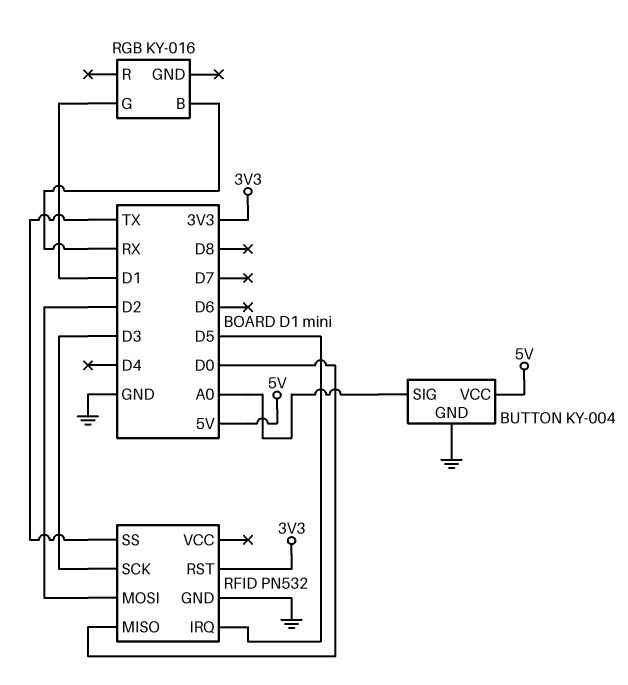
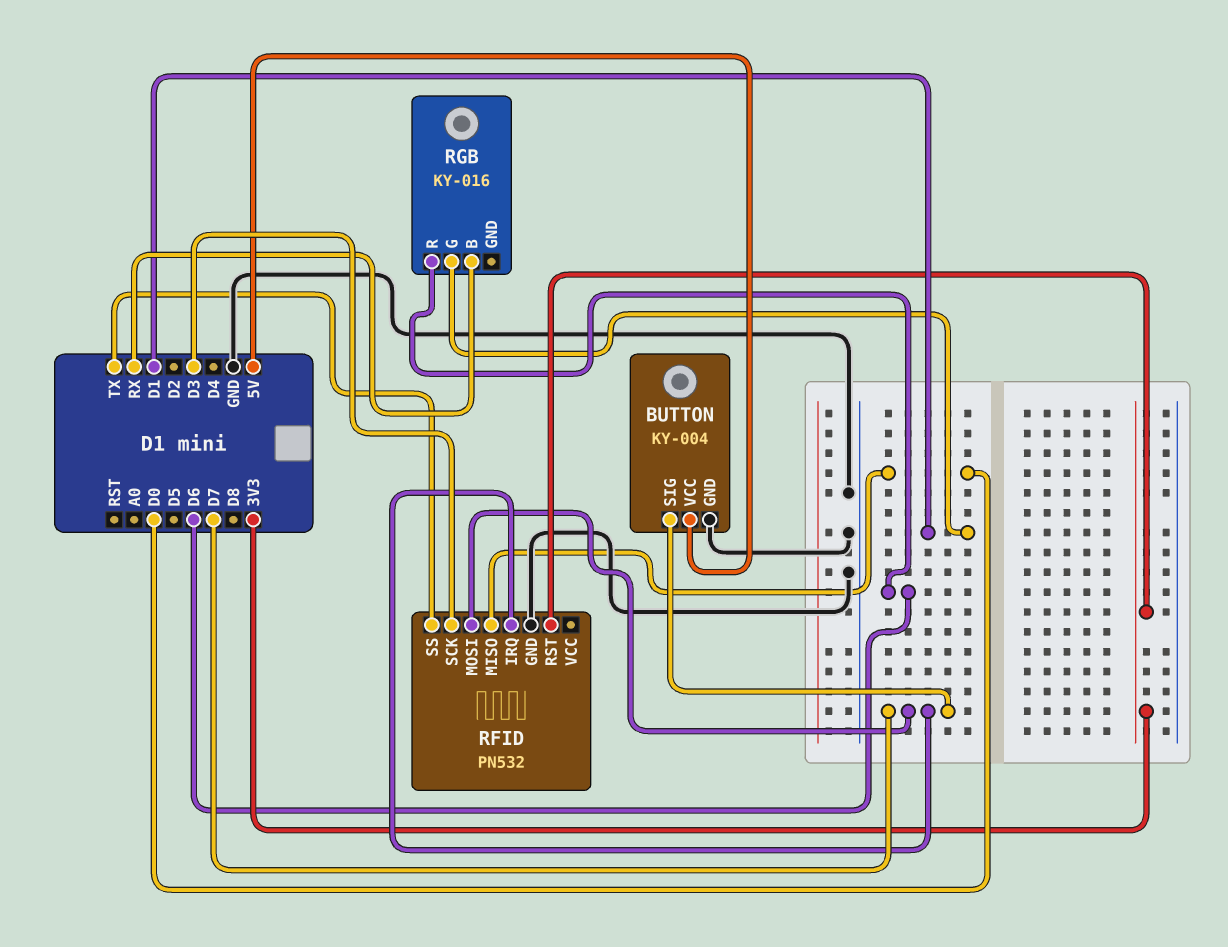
BUTTON pin SIG: A0 -> D7
RFID pin IRQ: D5 -> D7
RFID pin MOSI: D2 -> D7
RGB pin R: none -> D6

